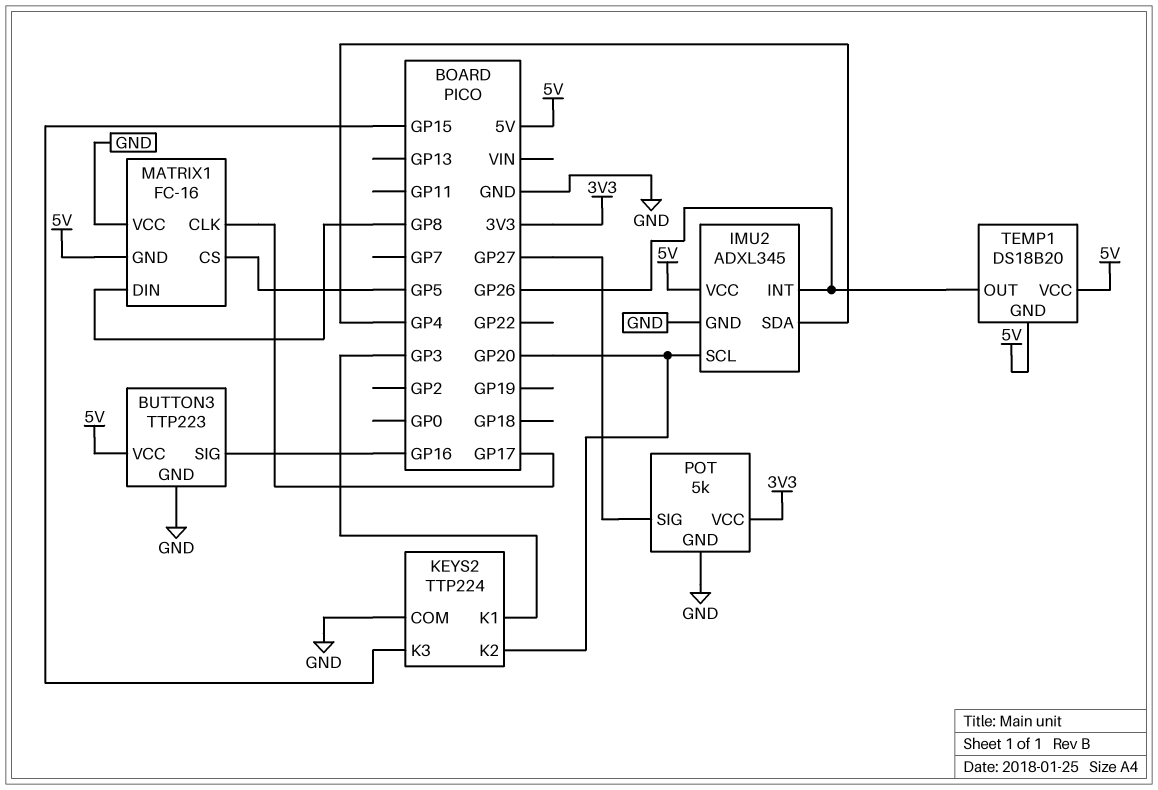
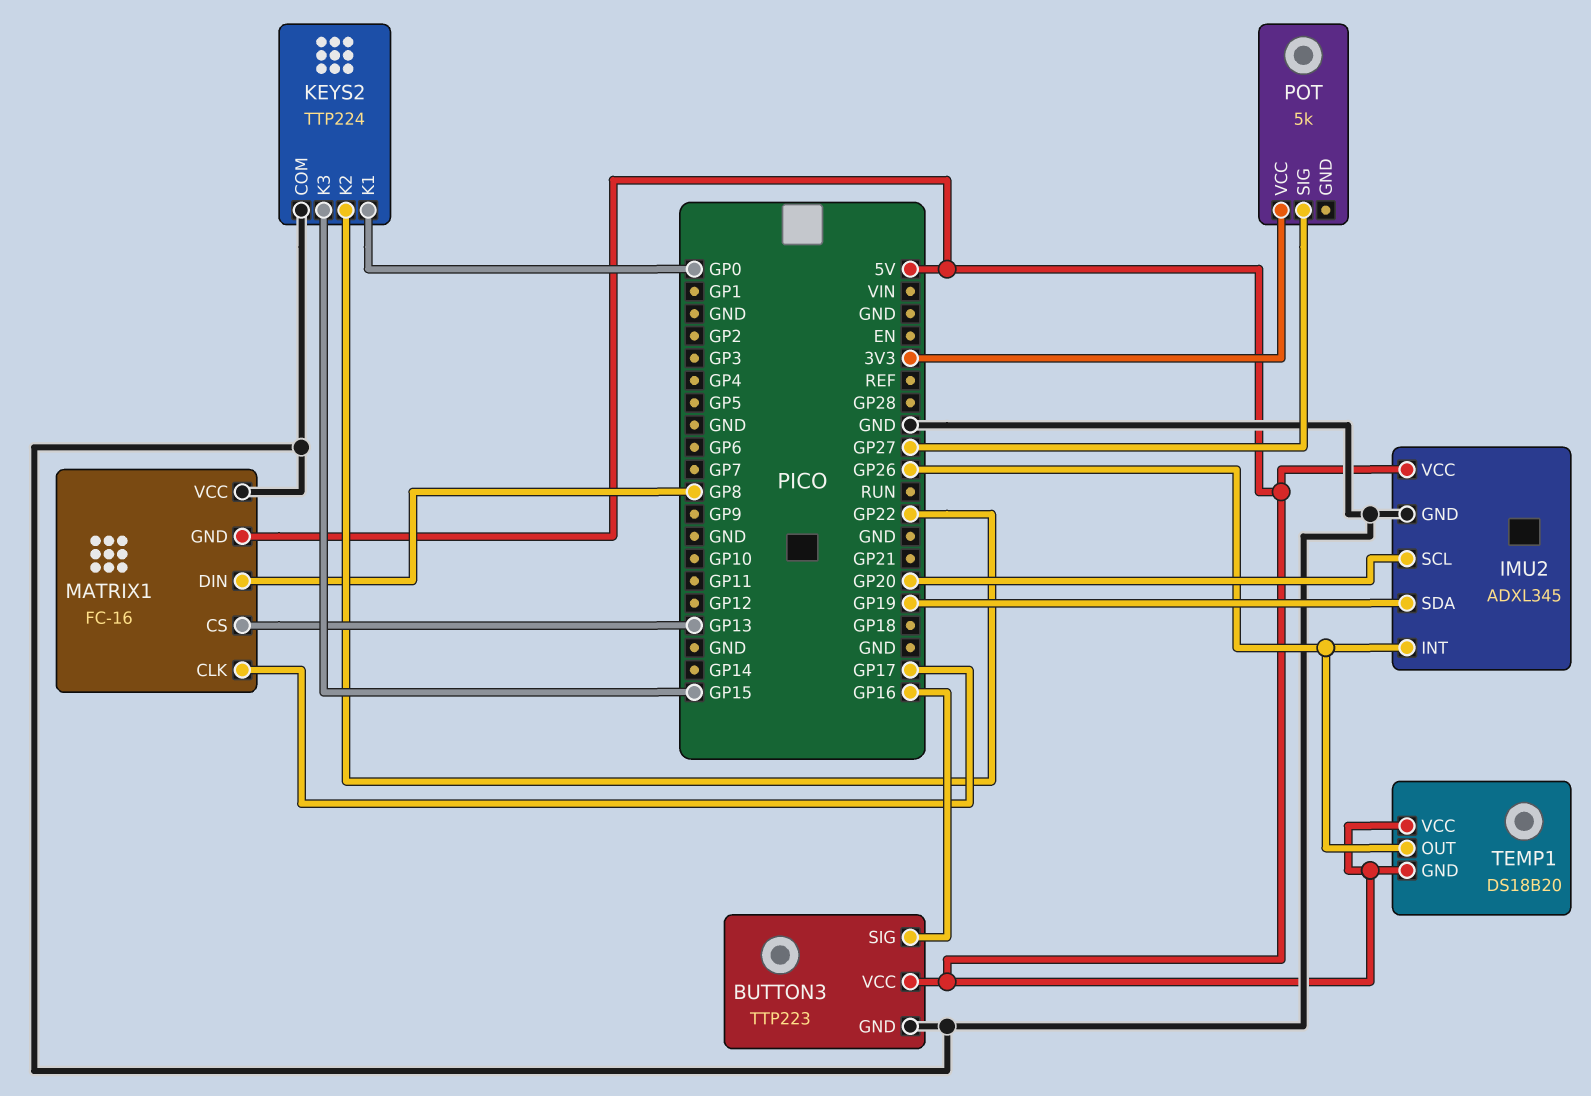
IMU2 pin SDA: GP4 -> GP19
KEYS2 pin K1: GP3 -> GP0
KEYS2 pin K2: GP20 -> GP22
MATRIX1 pin CS: GP5 -> GP13
POT pin GND: GND -> none

